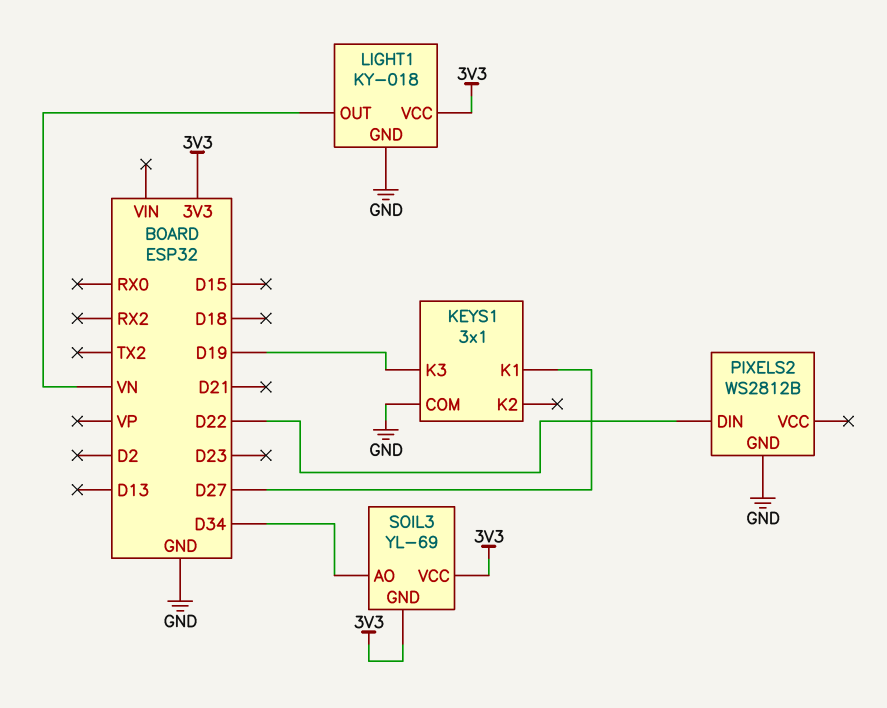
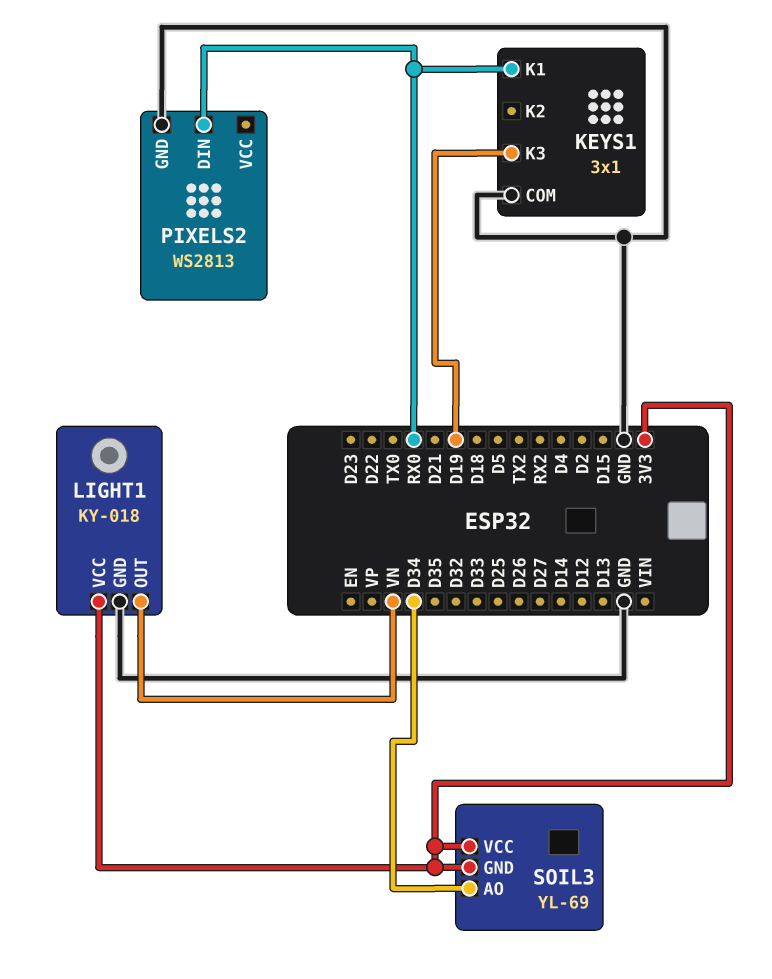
KEYS1 pin K1: D27 -> RX0
PIXELS2: WS2812B -> WS2813
PIXELS2 pin DIN: D22 -> RX0

